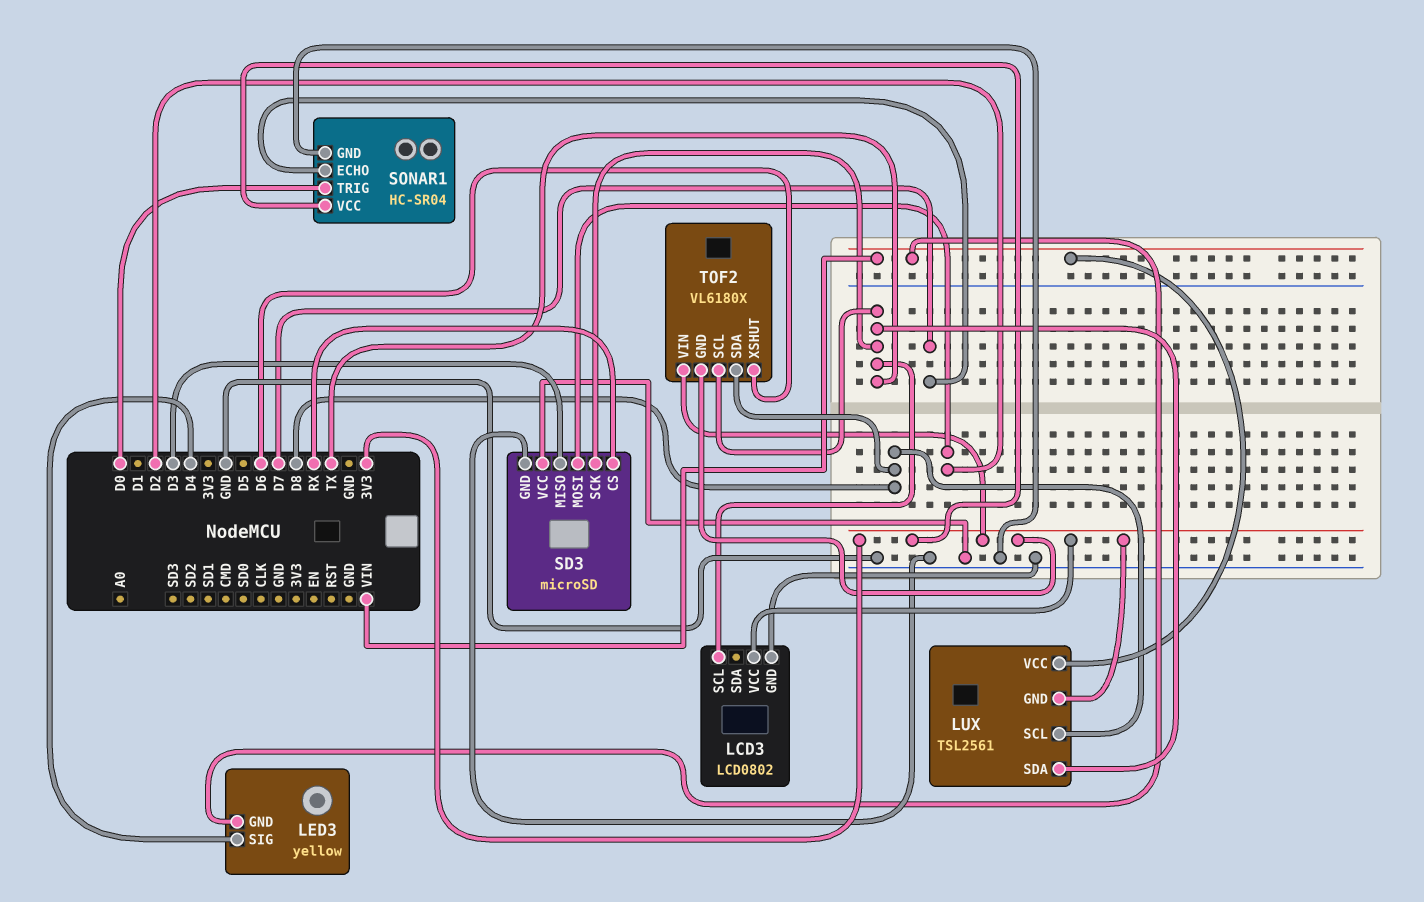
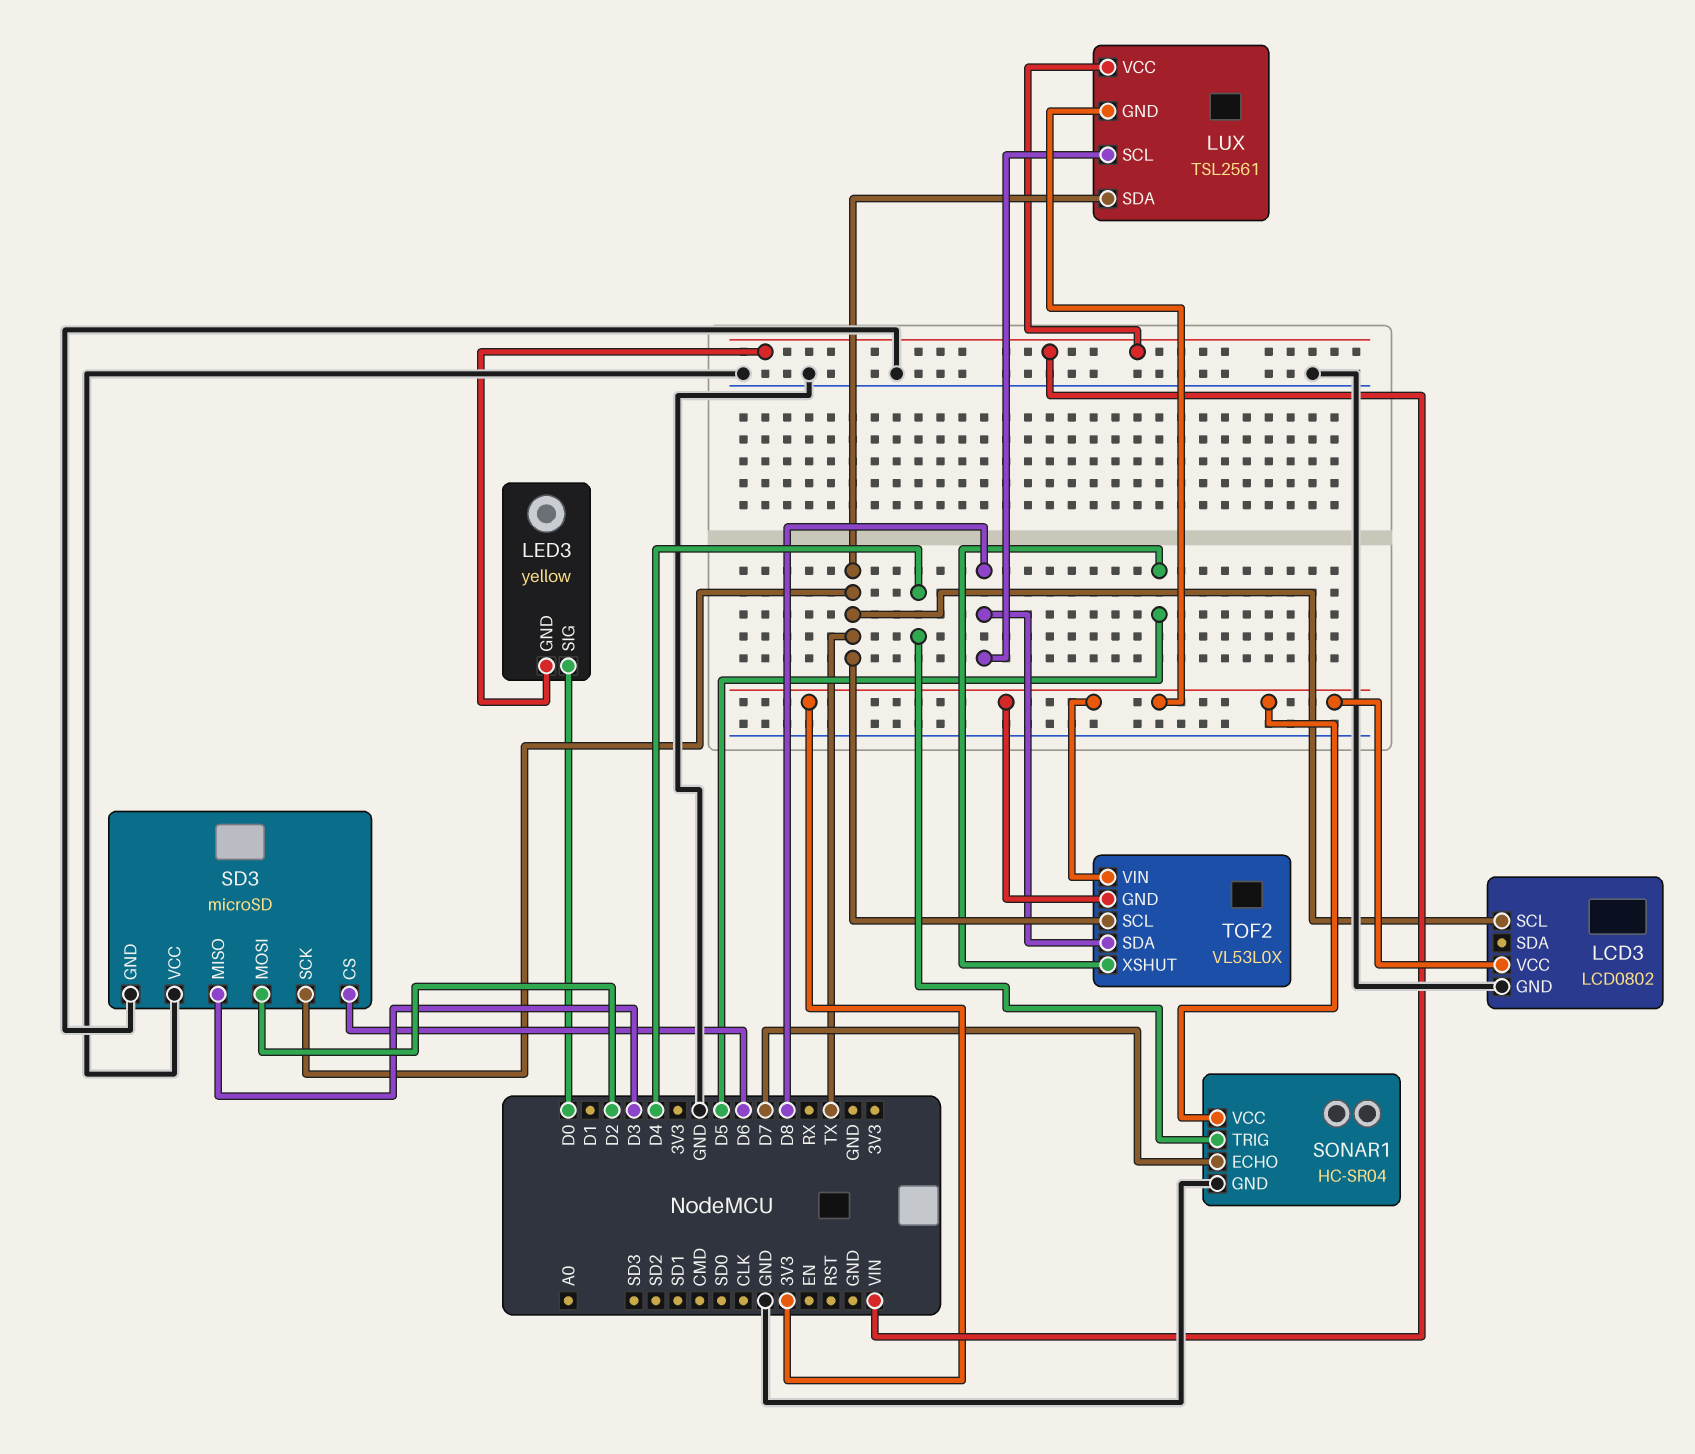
LED3 pin SIG: D4 -> D0
SD3 pin CS: RX -> D6
SONAR1 pin TRIG: D0 -> D4
TOF2: VL6180X -> VL53L0X
TOF2 pin XSHUT: D6 -> D5

